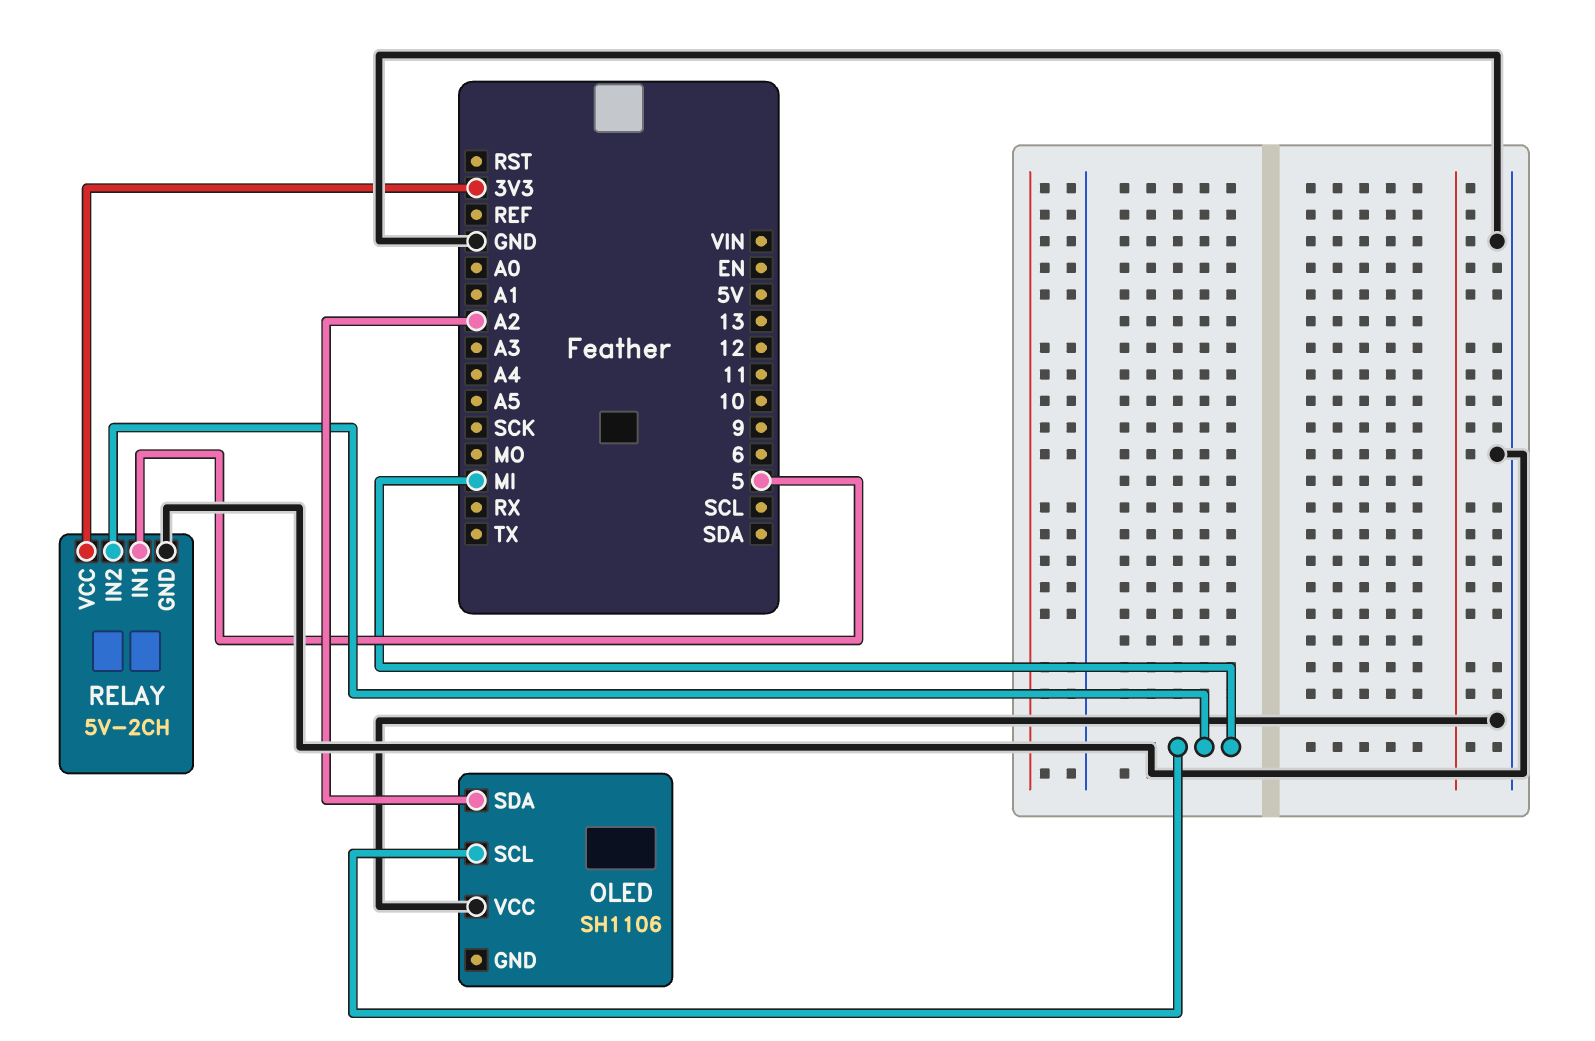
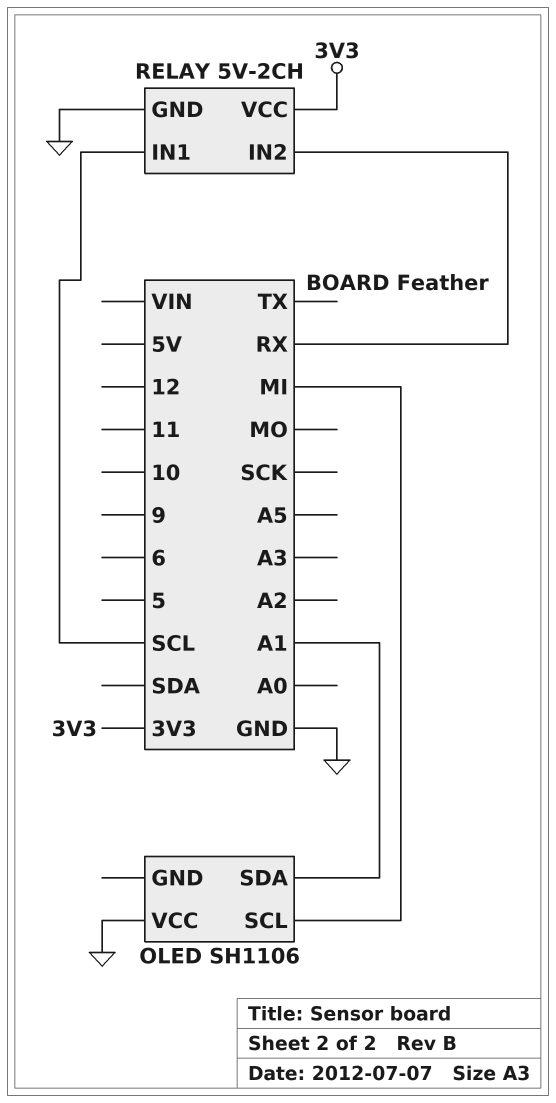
OLED pin SDA: A2 -> A1
RELAY pin IN1: 5 -> SCL
RELAY pin IN2: MI -> RX

